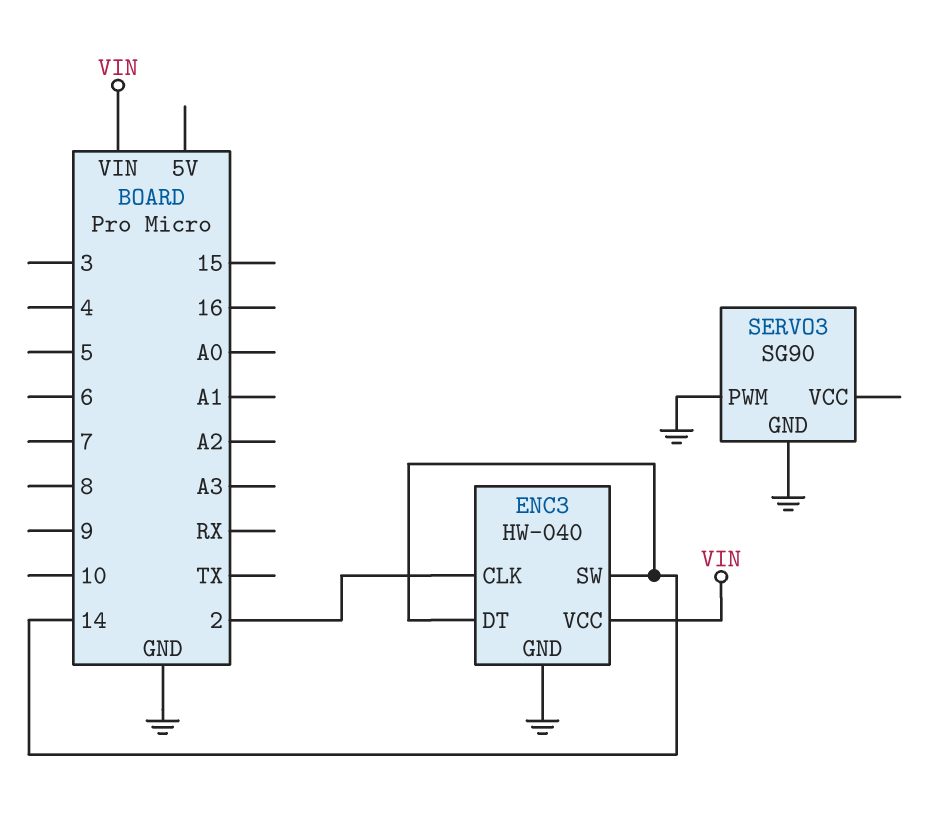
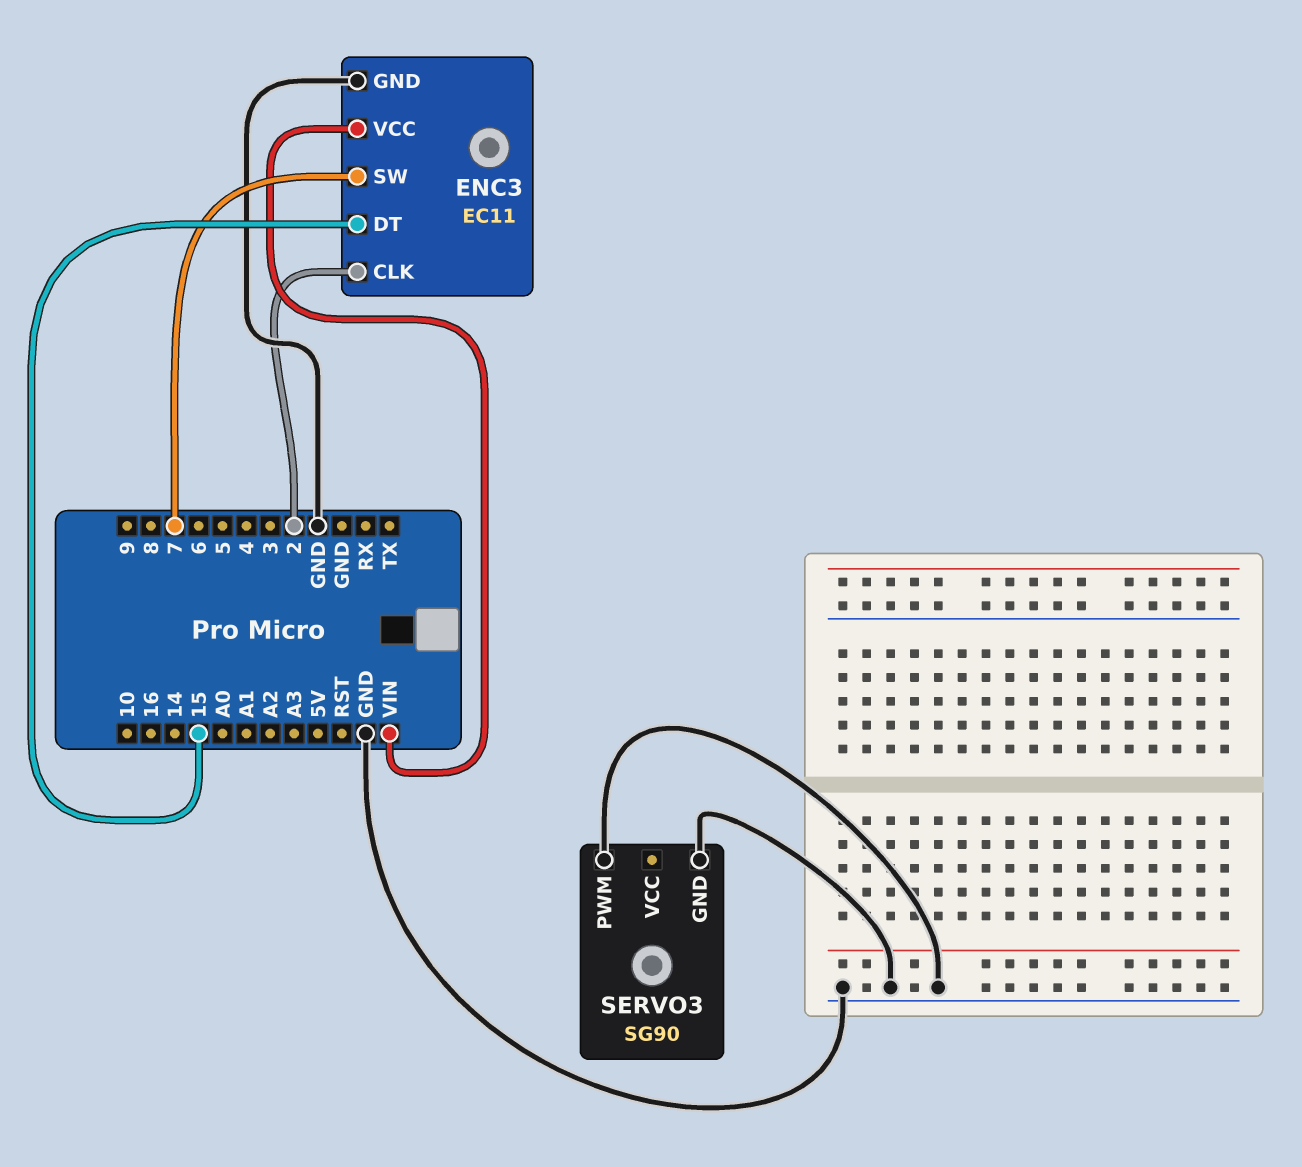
ENC3: HW-040 -> EC11
ENC3 pin DT: 14 -> 15
ENC3 pin SW: 14 -> 7

